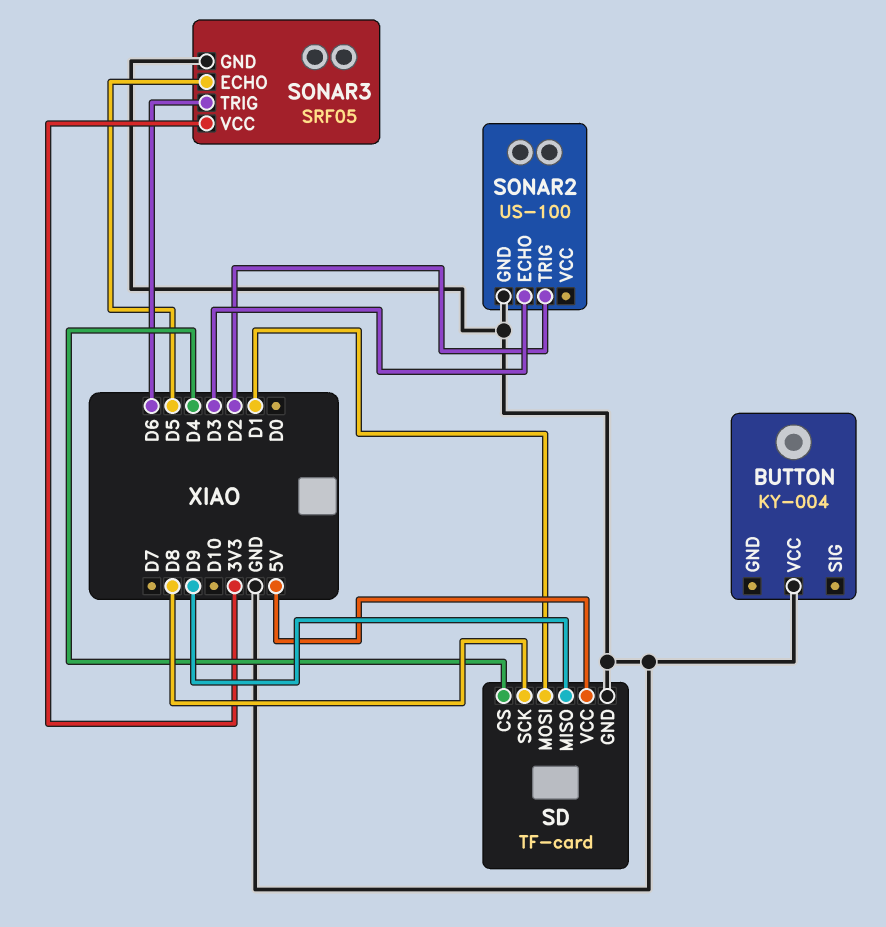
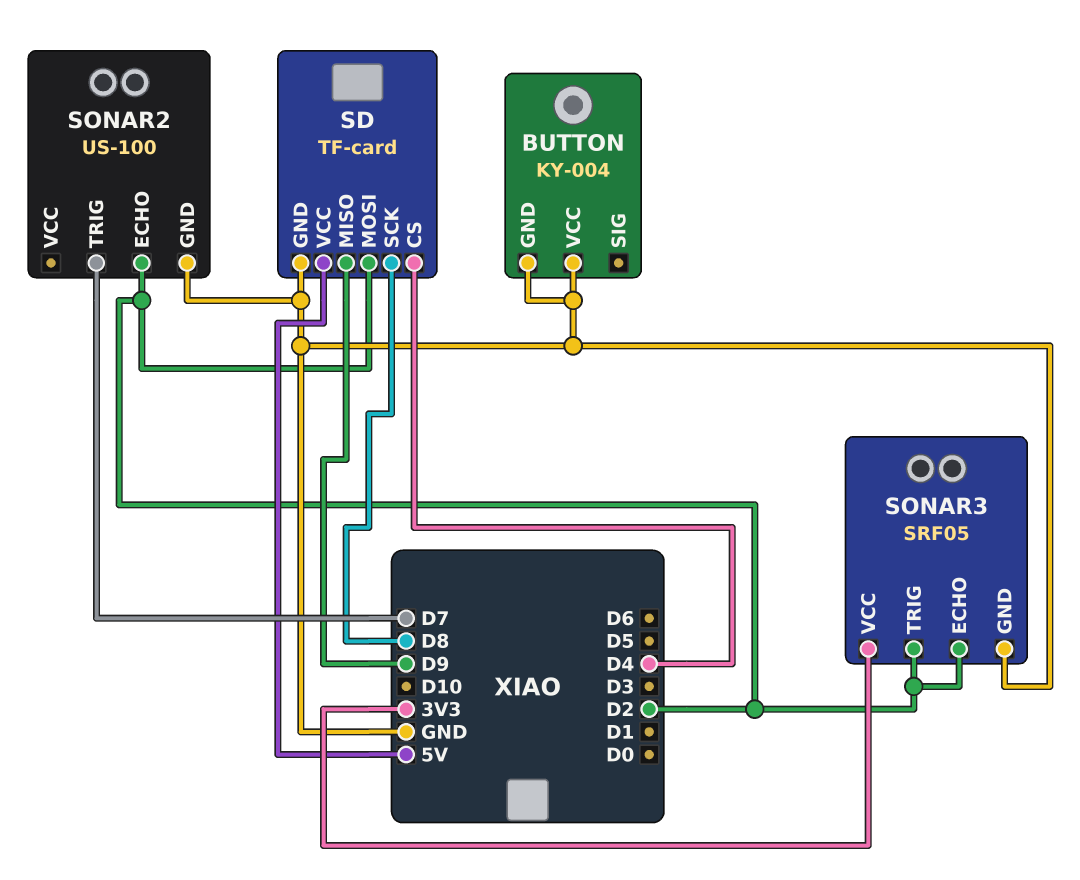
BUTTON pin GND: none -> GND
SD pin MOSI: D1 -> D2
SONAR2 pin ECHO: D3 -> D2
SONAR2 pin TRIG: D2 -> D7
SONAR3 pin ECHO: D5 -> D2
SONAR3 pin TRIG: D6 -> D2

